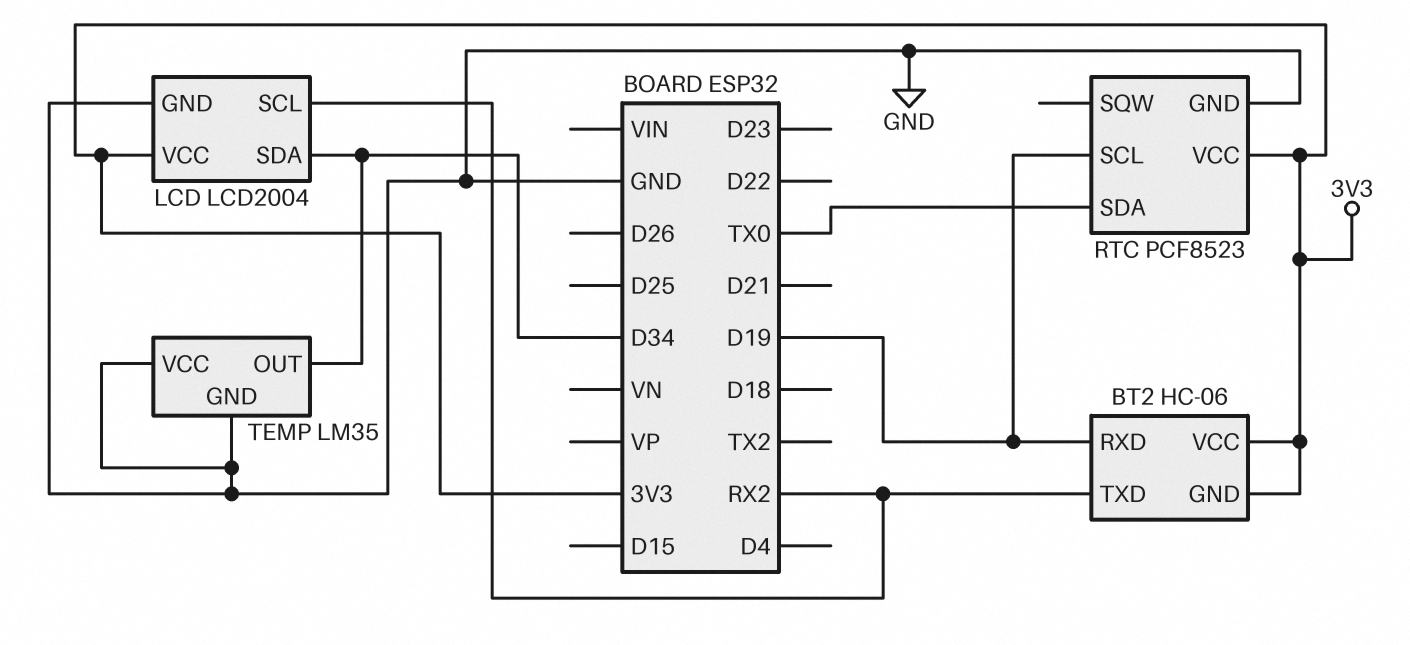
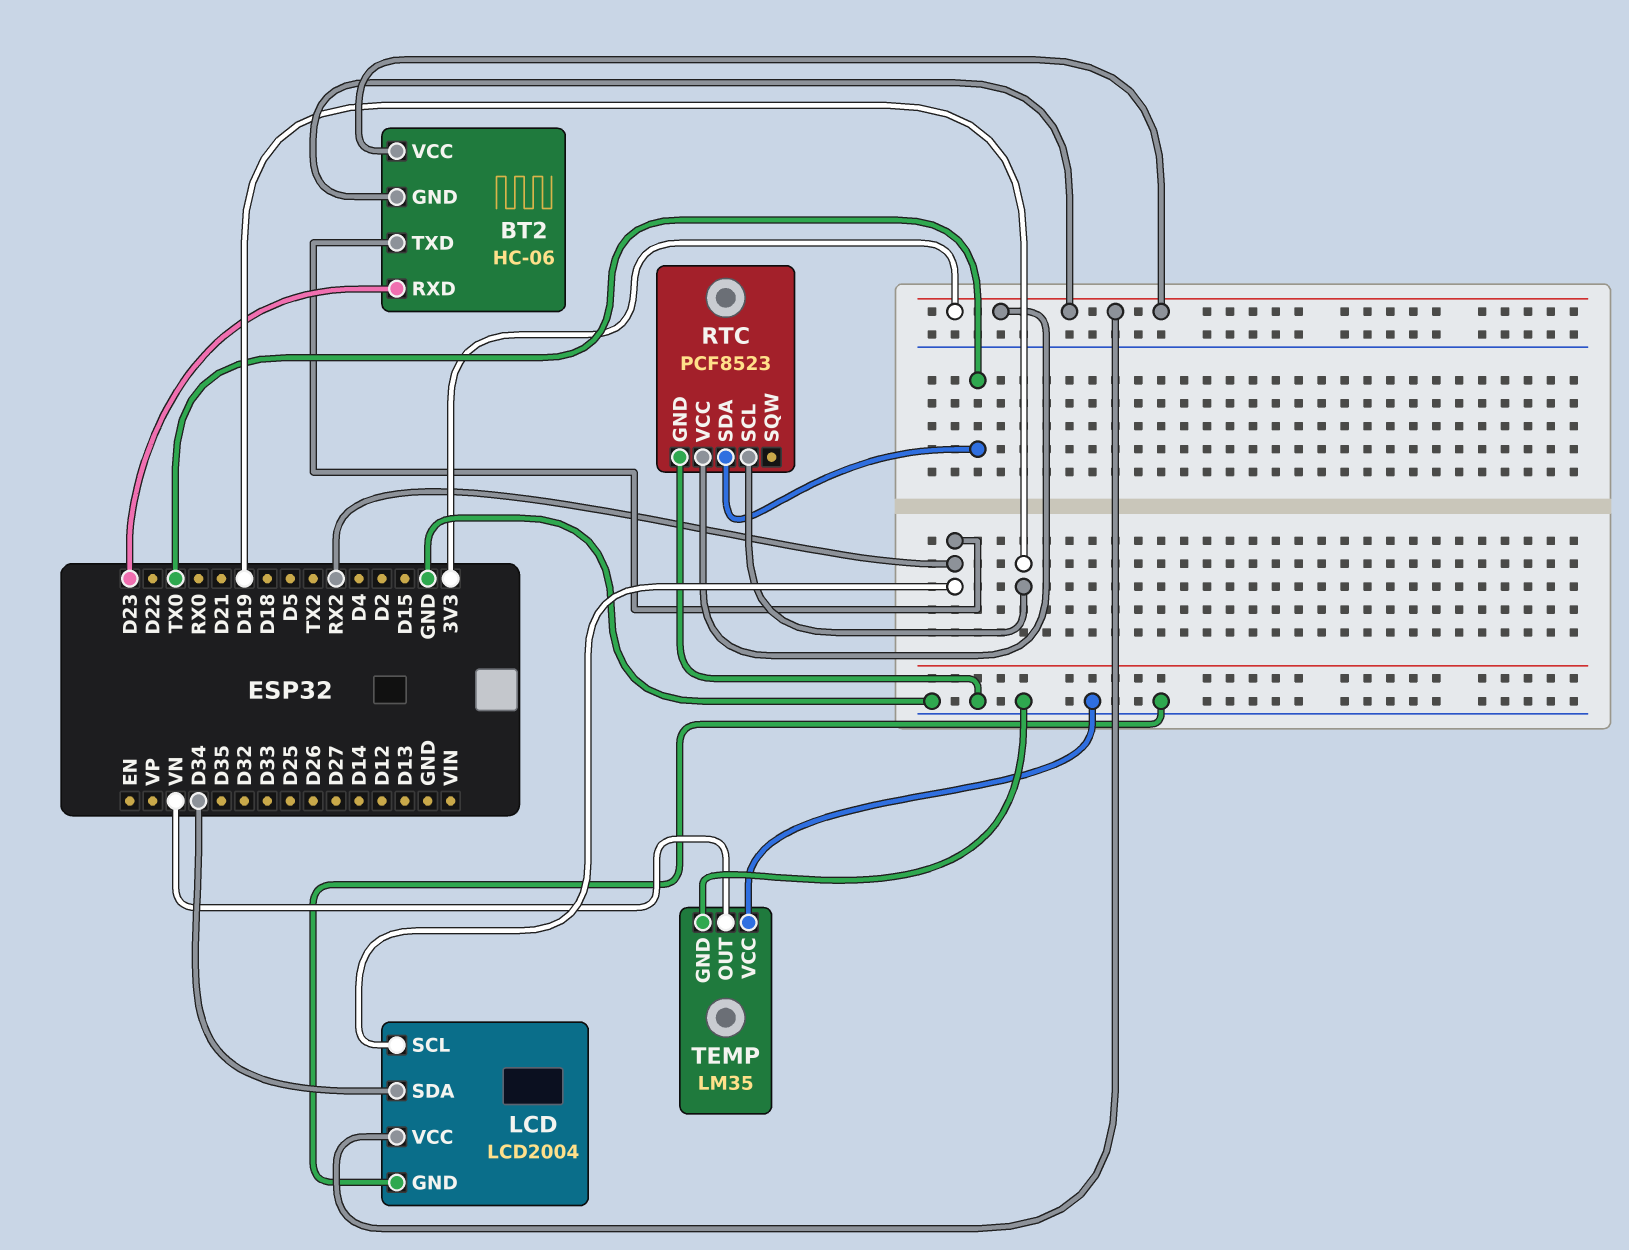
BT2 pin RXD: D19 -> D23
TEMP pin OUT: D34 -> VN

